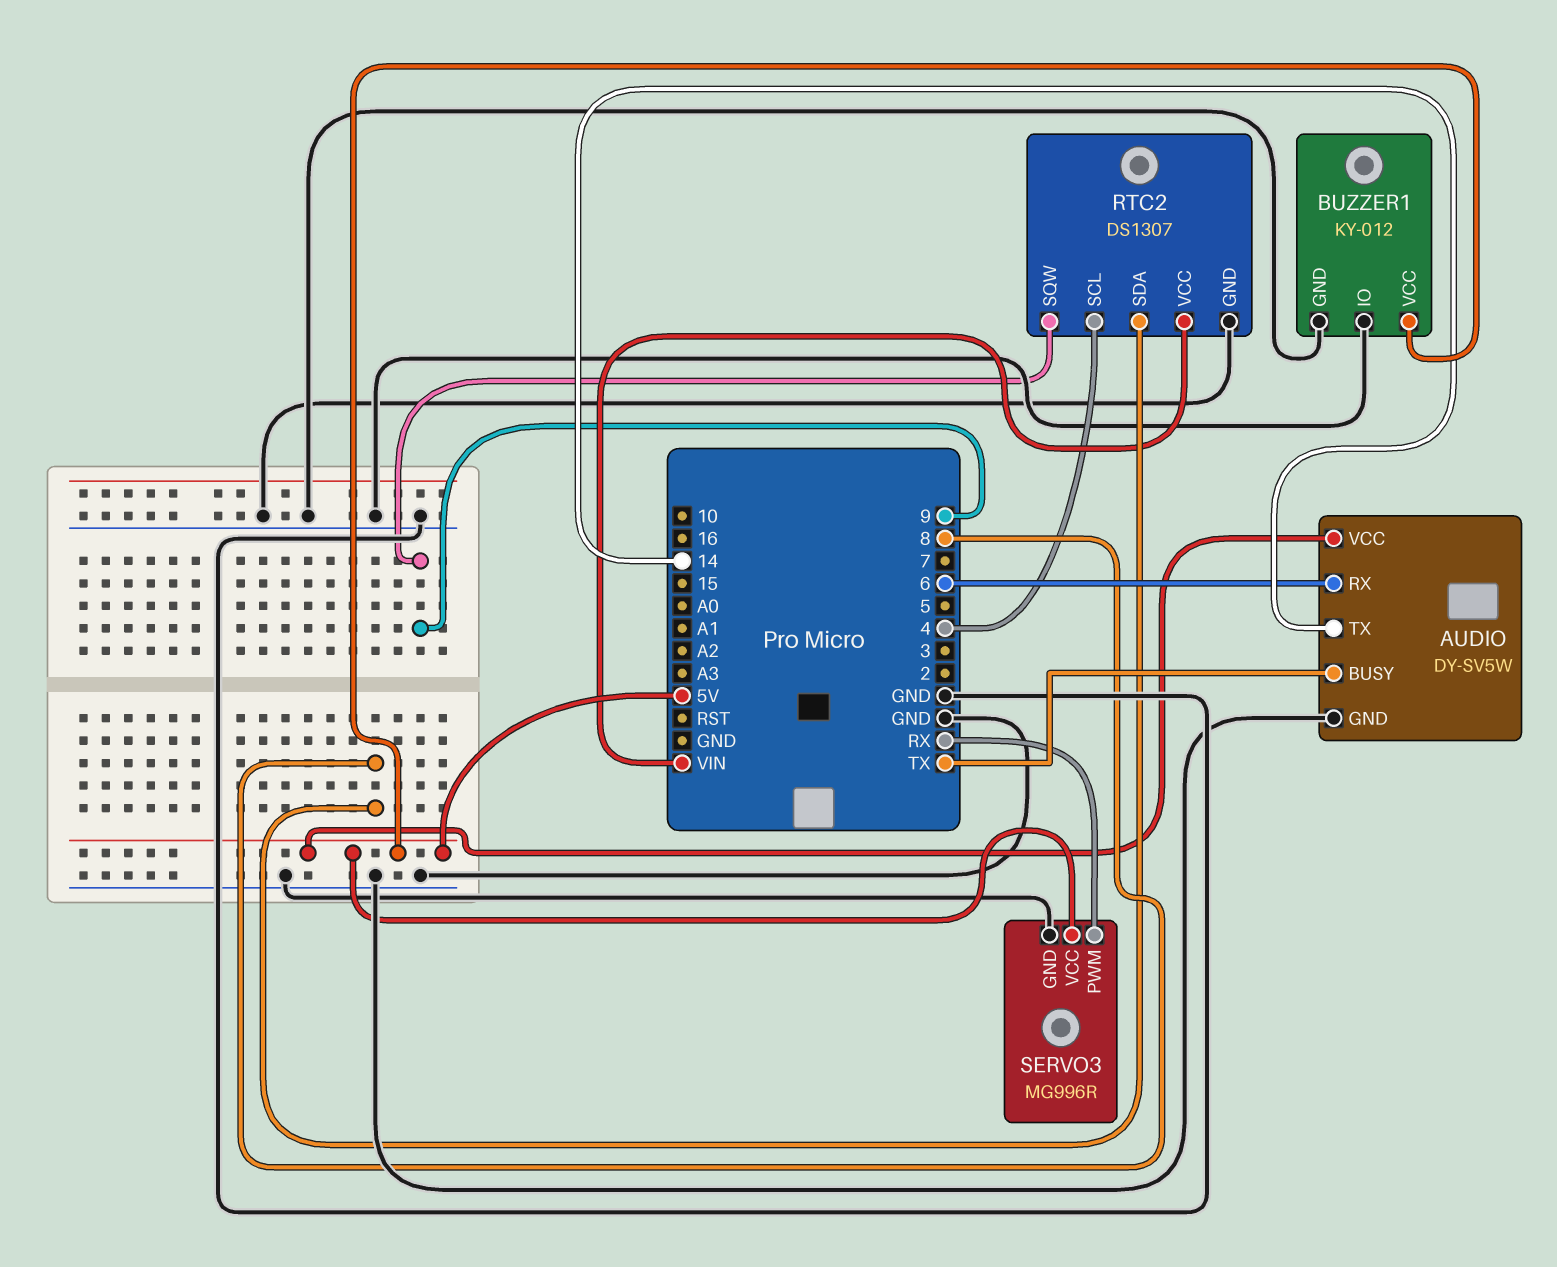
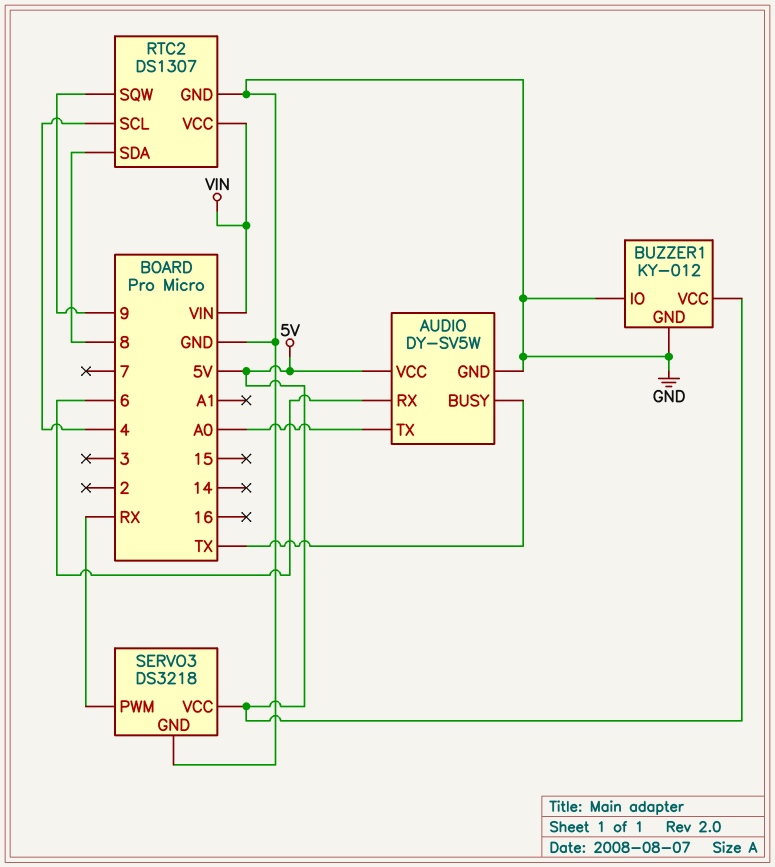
AUDIO pin TX: 14 -> A0
SERVO3: MG996R -> DS3218

